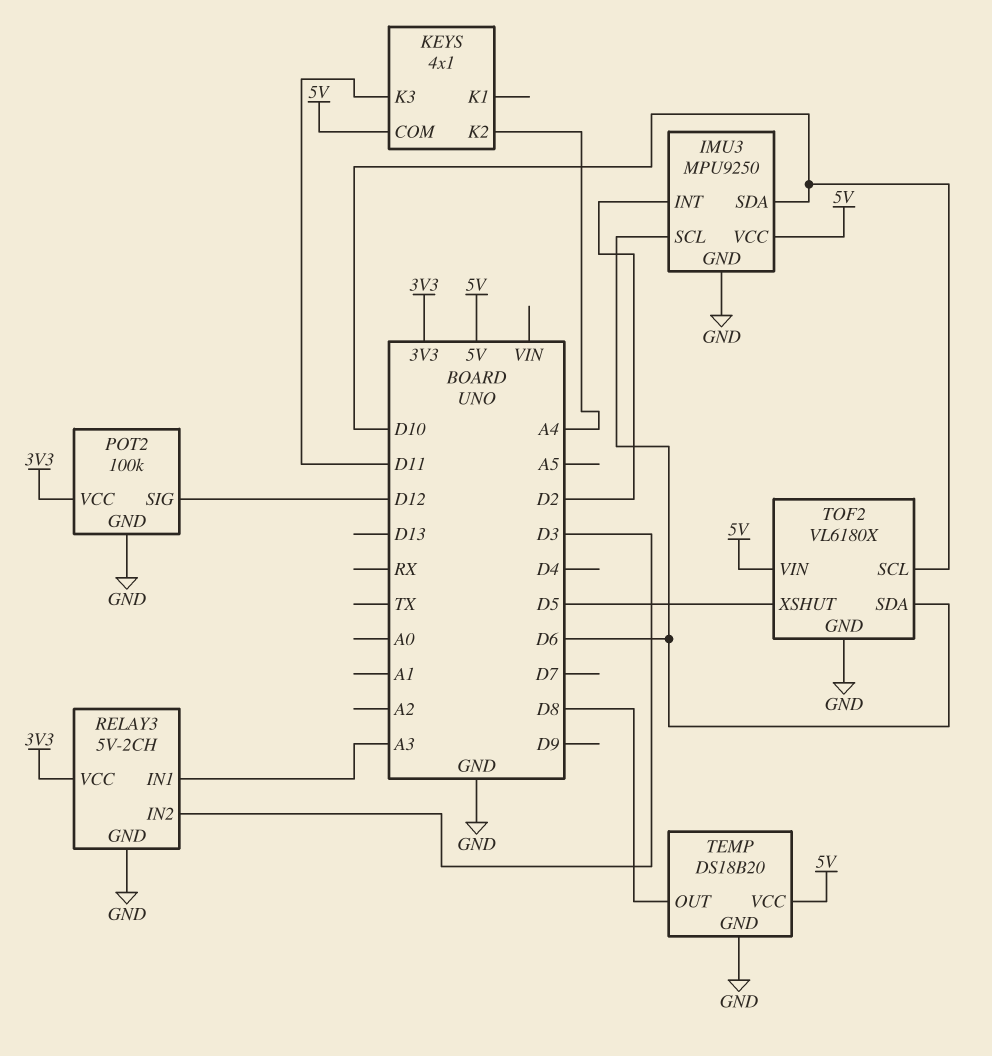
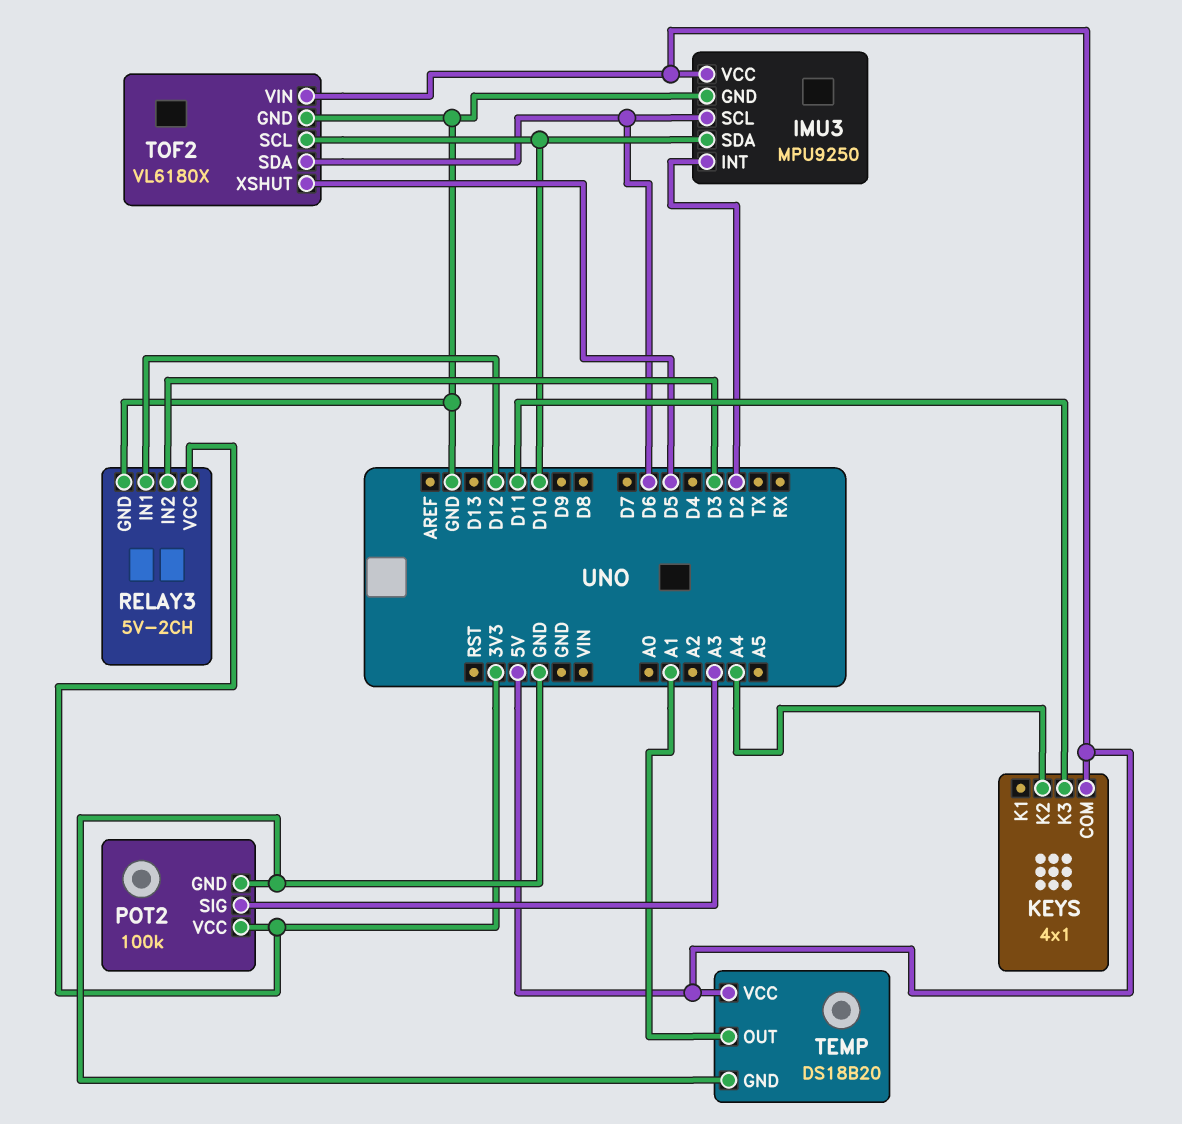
POT2 pin SIG: D12 -> A3
RELAY3 pin IN1: A3 -> D12
TEMP pin OUT: D8 -> A1

